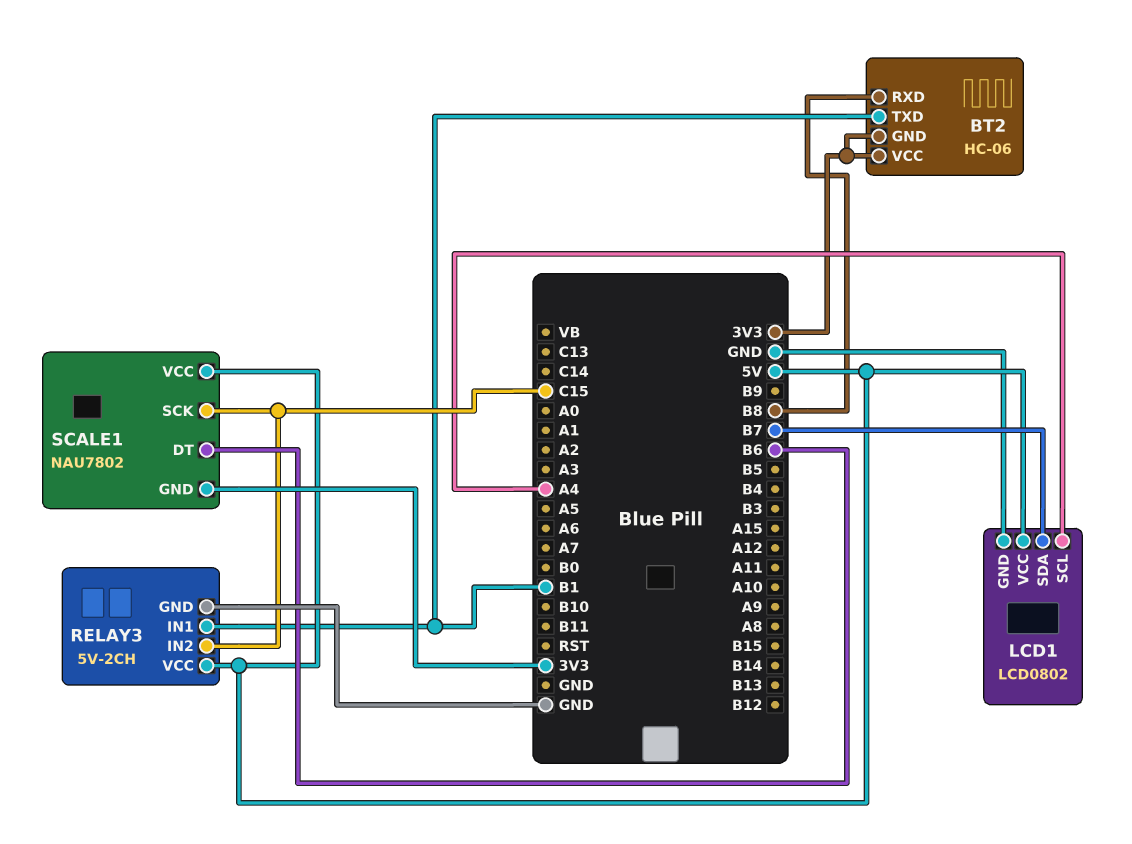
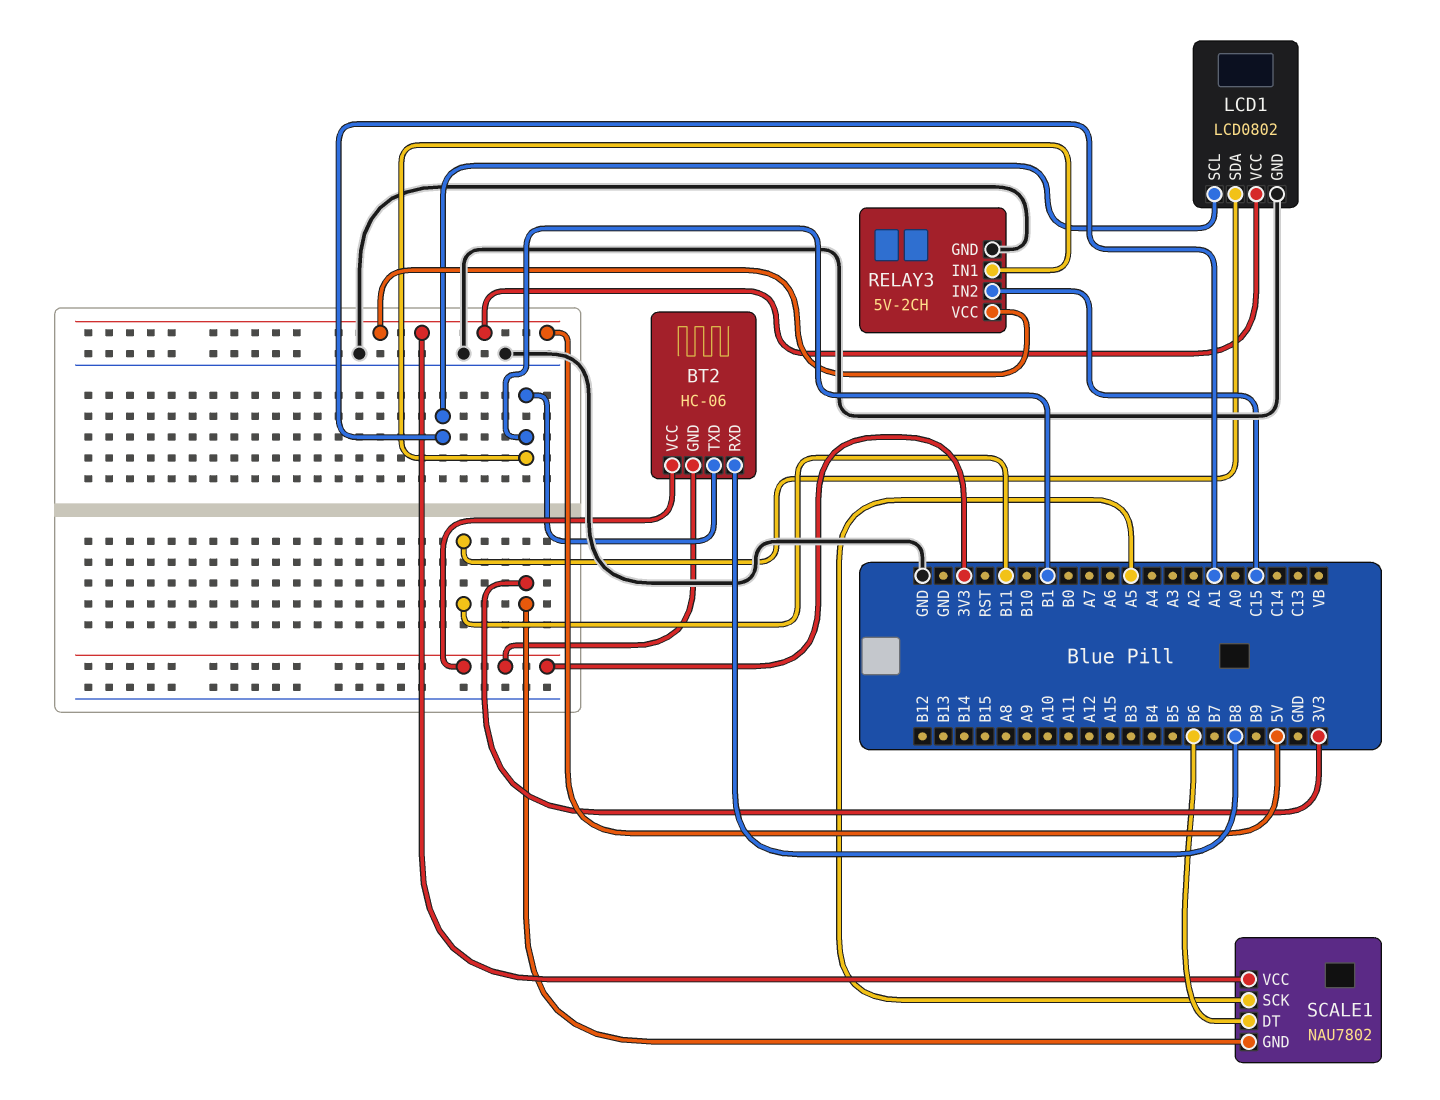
LCD1 pin SCL: A4 -> A1
LCD1 pin SDA: B7 -> B11
SCALE1 pin SCK: C15 -> A5

